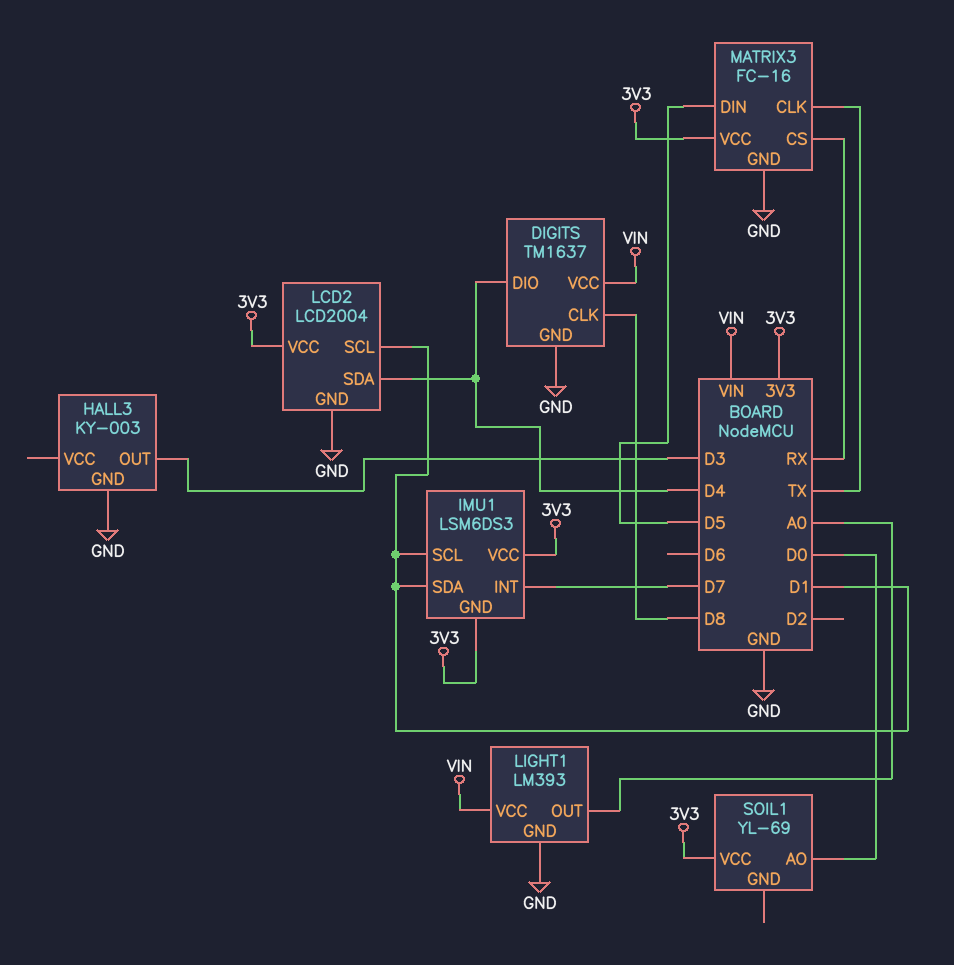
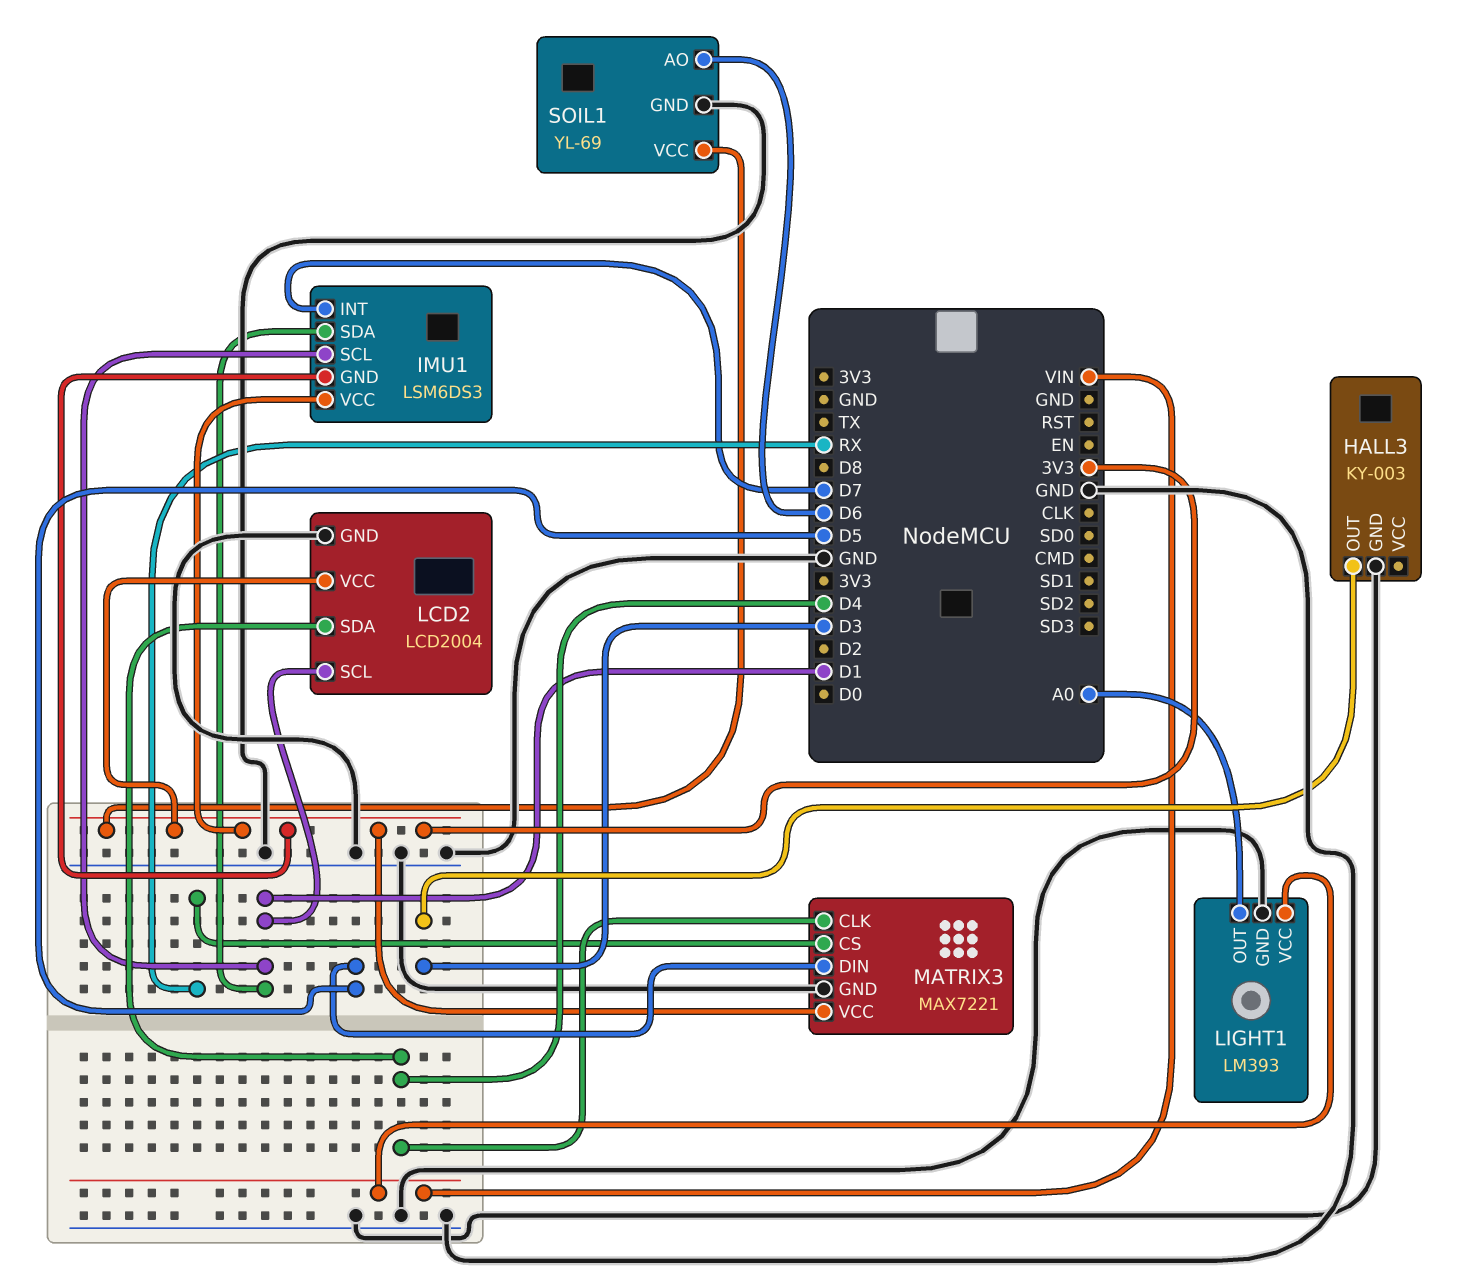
DIGITS: TM1637 -> none
DIGITS pin CLK: D8 -> none
DIGITS pin DIO: D4 -> none
DIGITS pin GND: GND -> none
DIGITS pin VCC: VIN -> none
MATRIX3: FC-16 -> MAX7221
MATRIX3 pin CLK: TX -> D4
SOIL1 pin AO: D0 -> D6
SOIL1 pin GND: none -> GND

